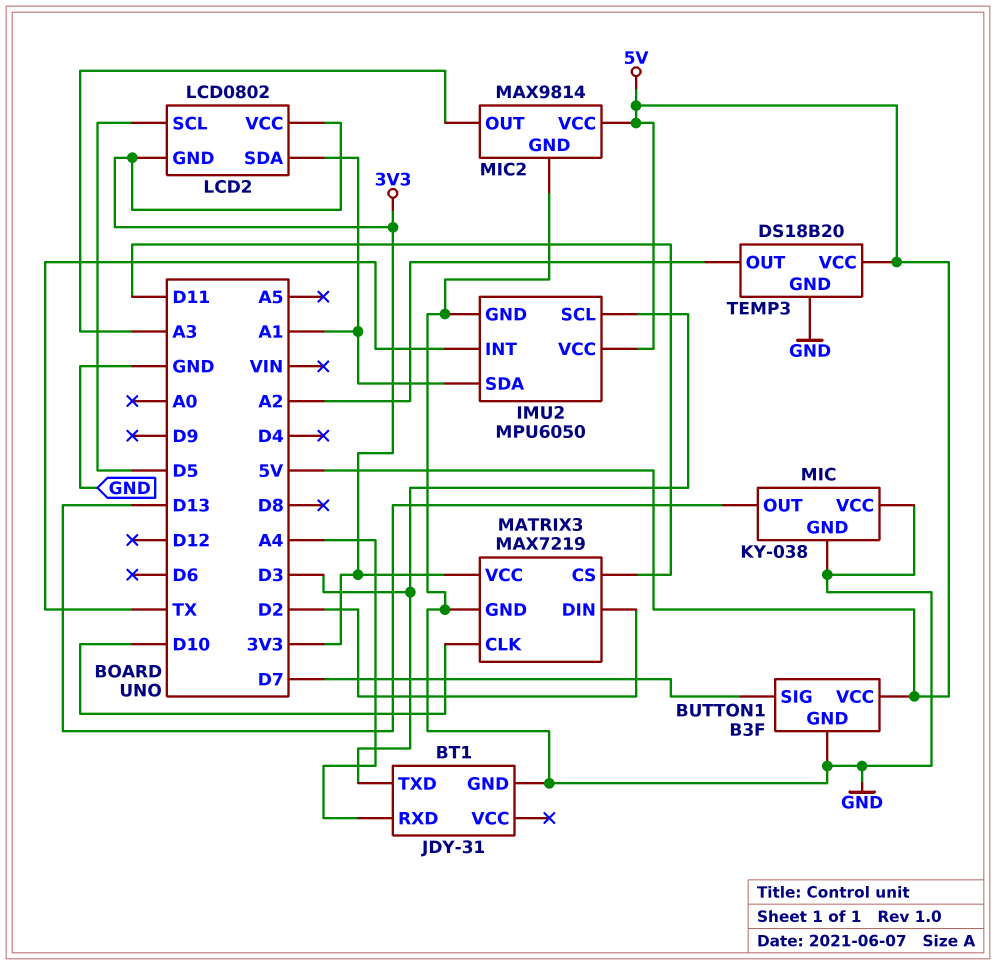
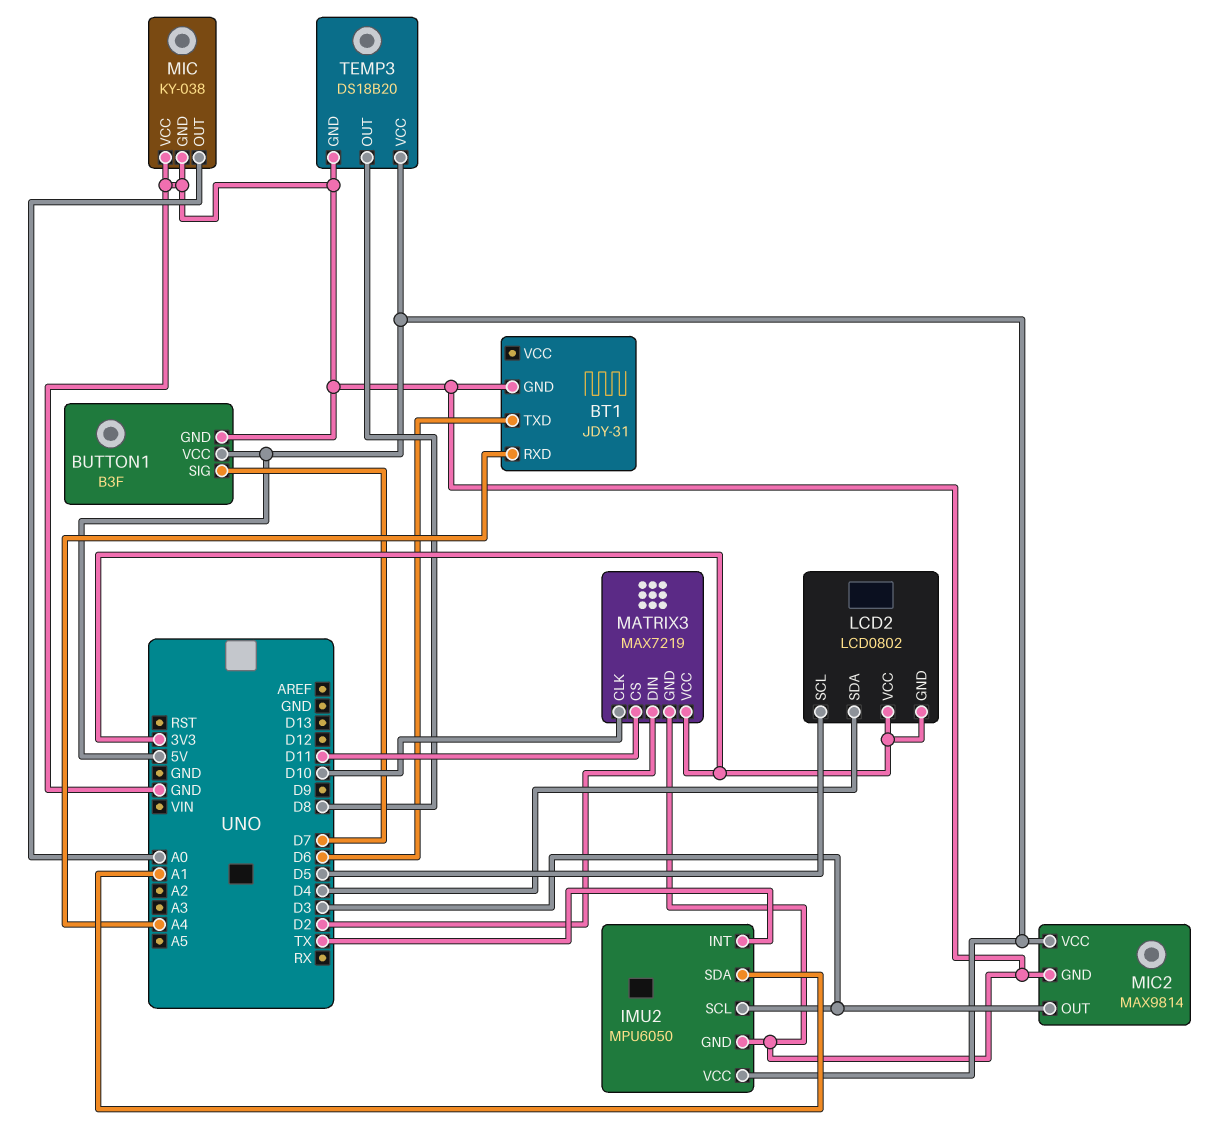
BT1 pin TXD: D3 -> D6
LCD2 pin SDA: A1 -> D4
MIC pin OUT: D13 -> A0
MIC2 pin OUT: A3 -> D3
TEMP3 pin OUT: A2 -> D8

